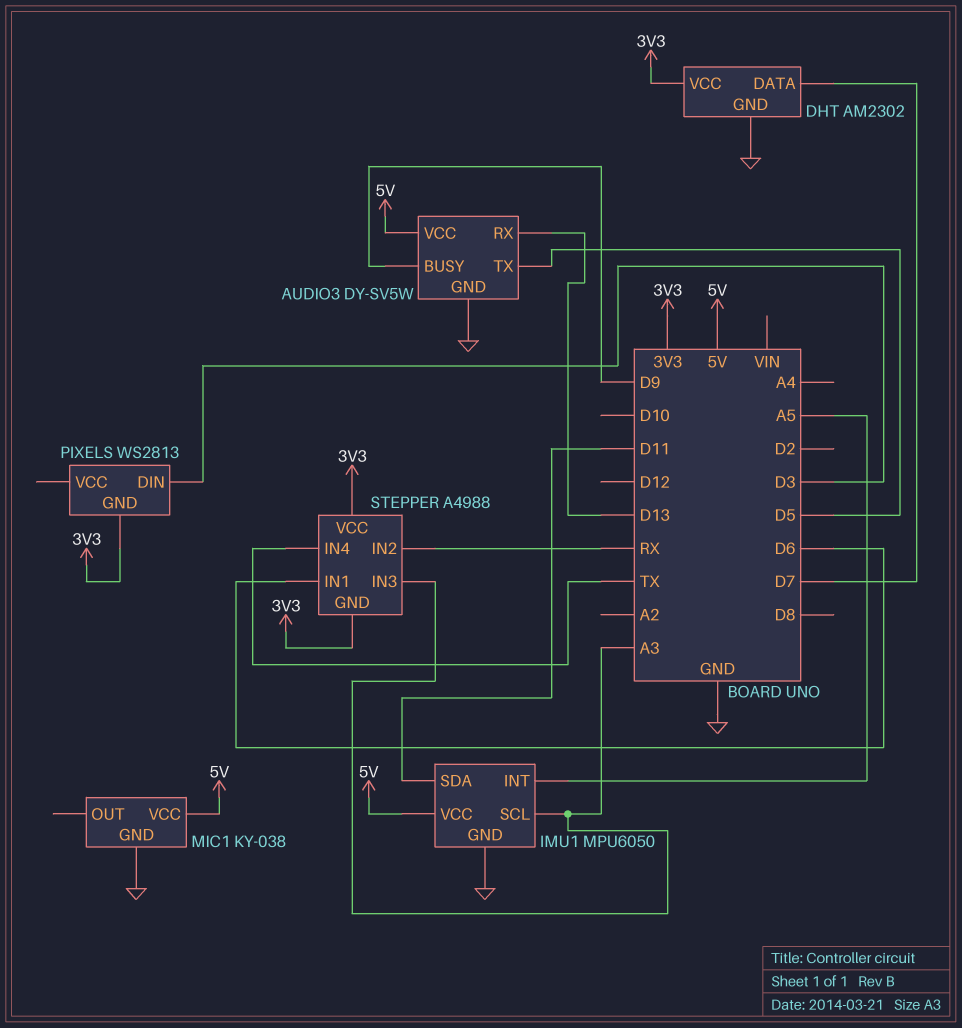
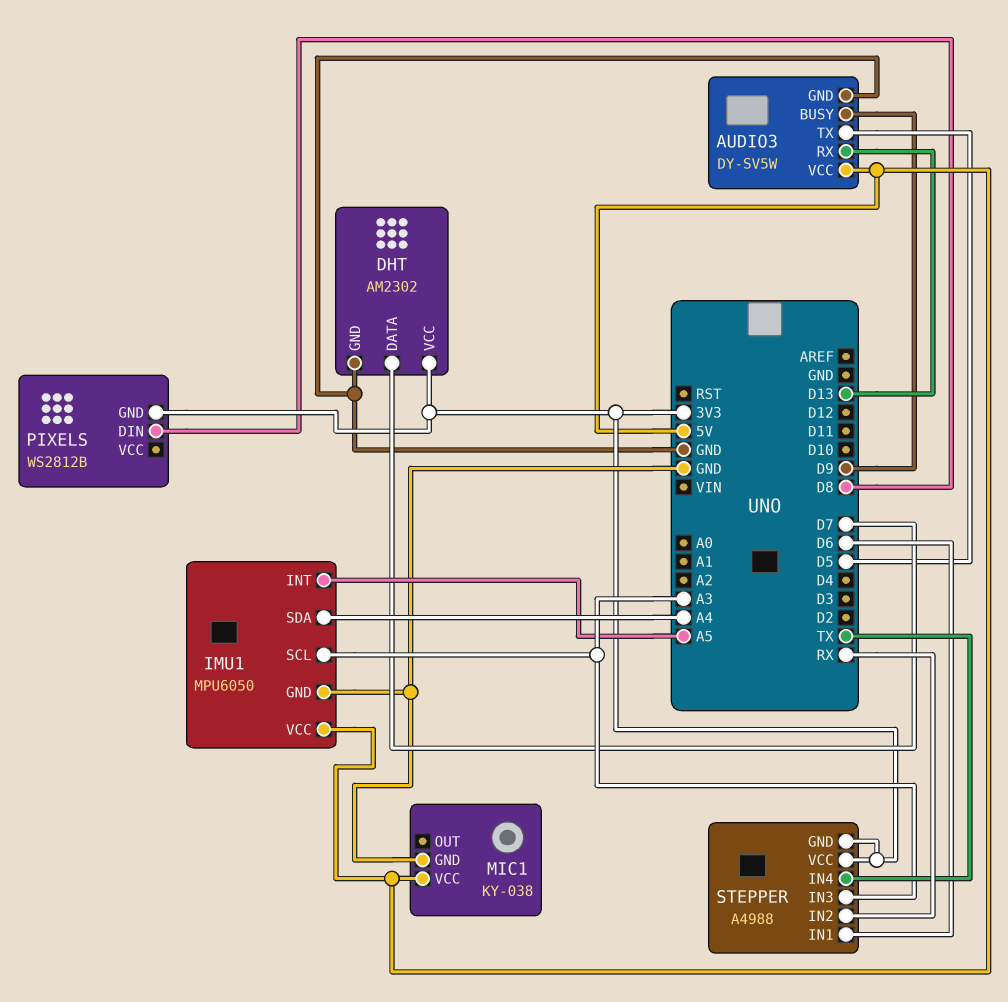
IMU1 pin SDA: D11 -> A4
PIXELS: WS2813 -> WS2812B
PIXELS pin DIN: D3 -> D8

